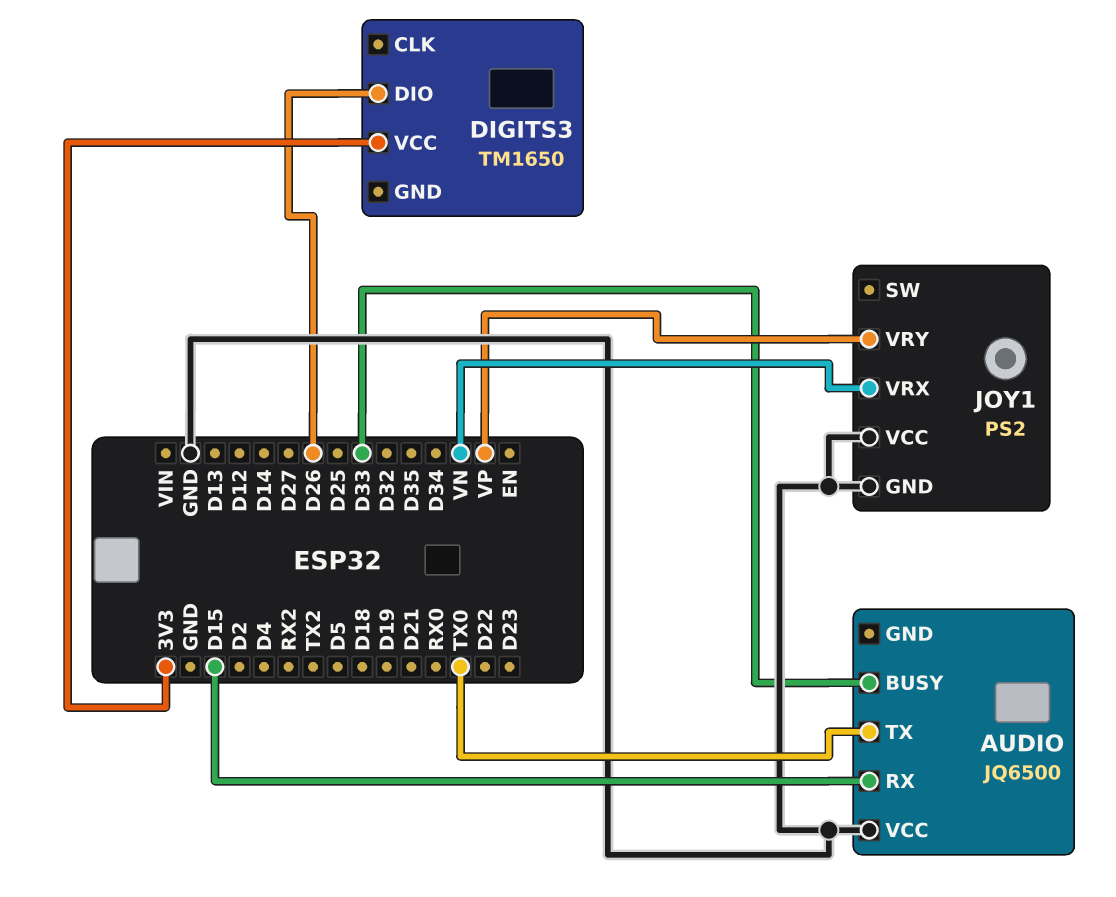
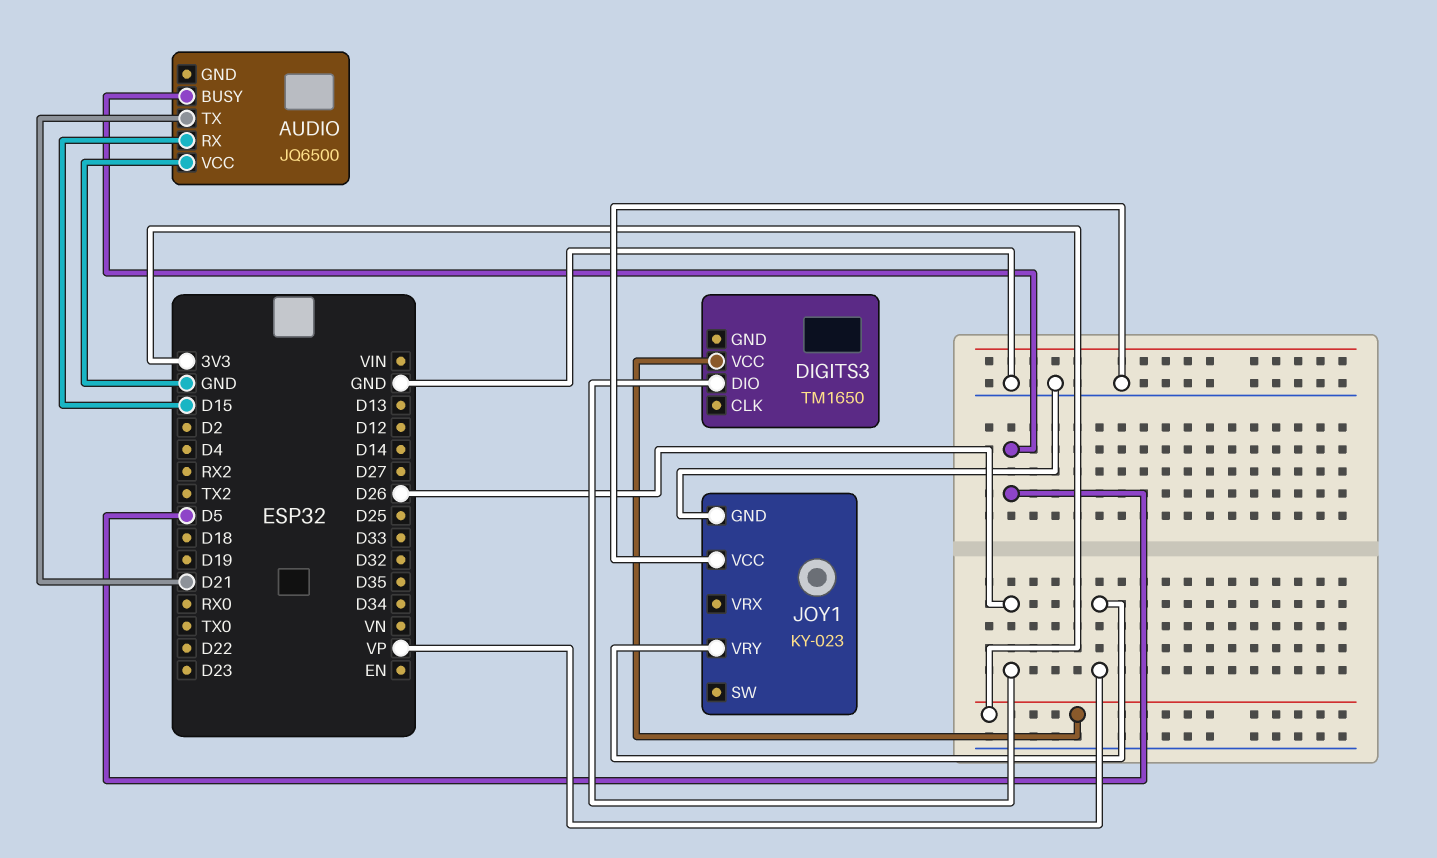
AUDIO pin BUSY: D33 -> D5
AUDIO pin TX: TX0 -> D21
JOY1: PS2 -> KY-023
JOY1 pin VRX: VN -> none

